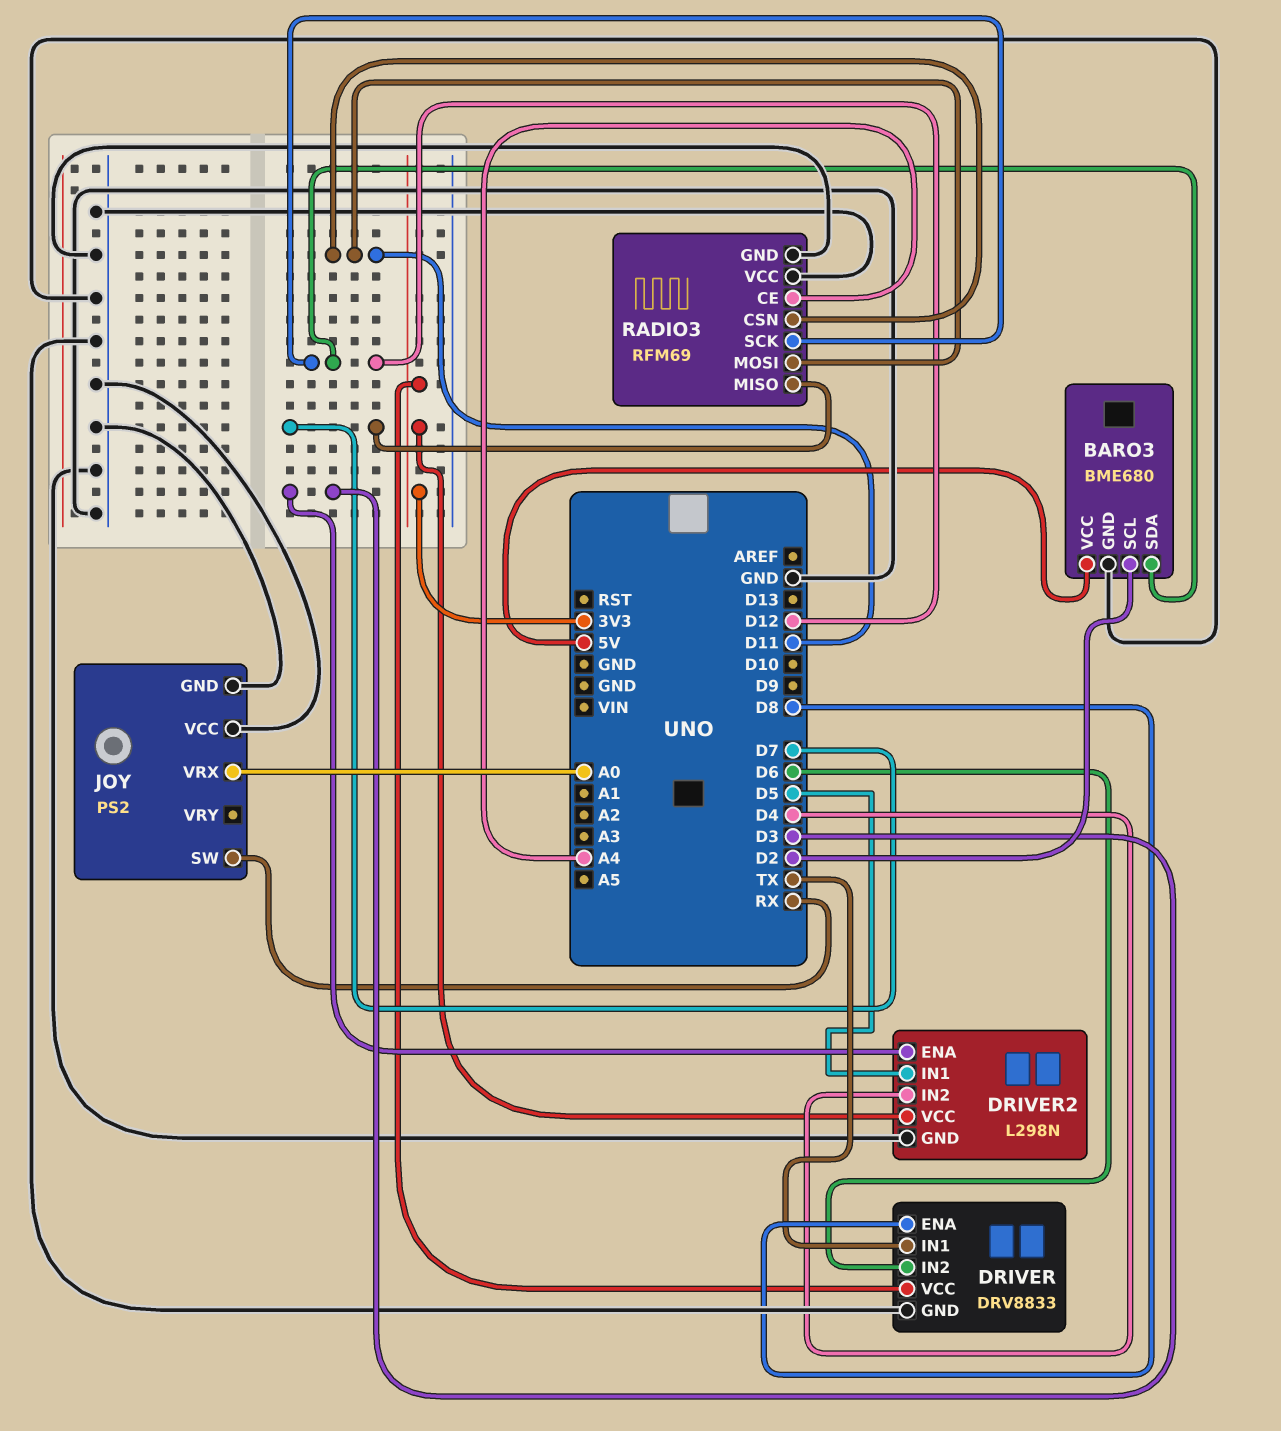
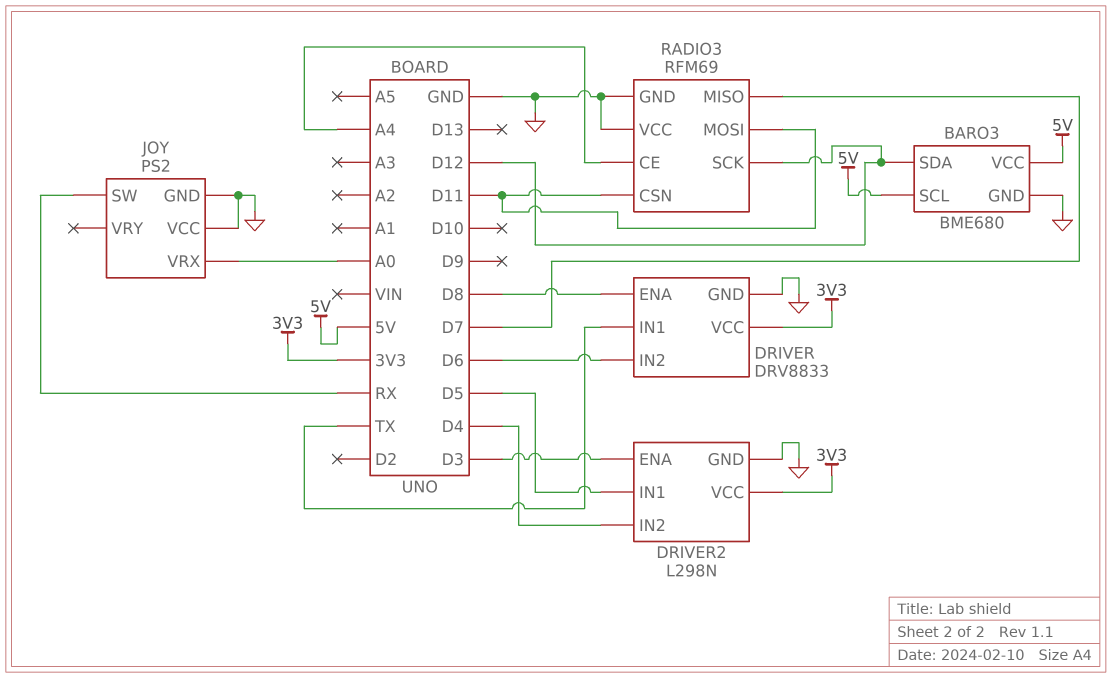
BARO3 pin SCL: D2 -> 5V

